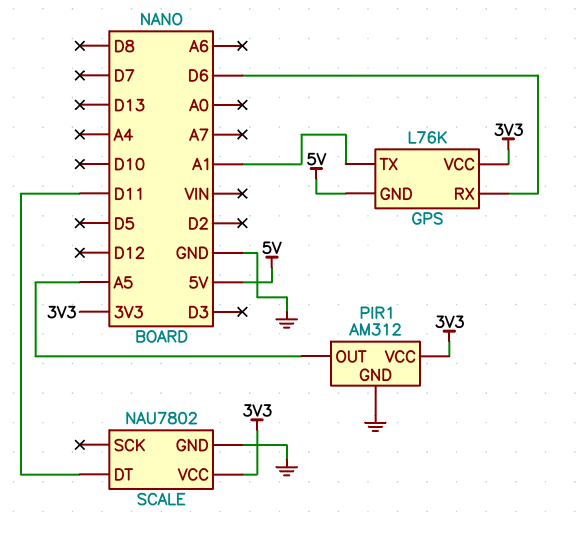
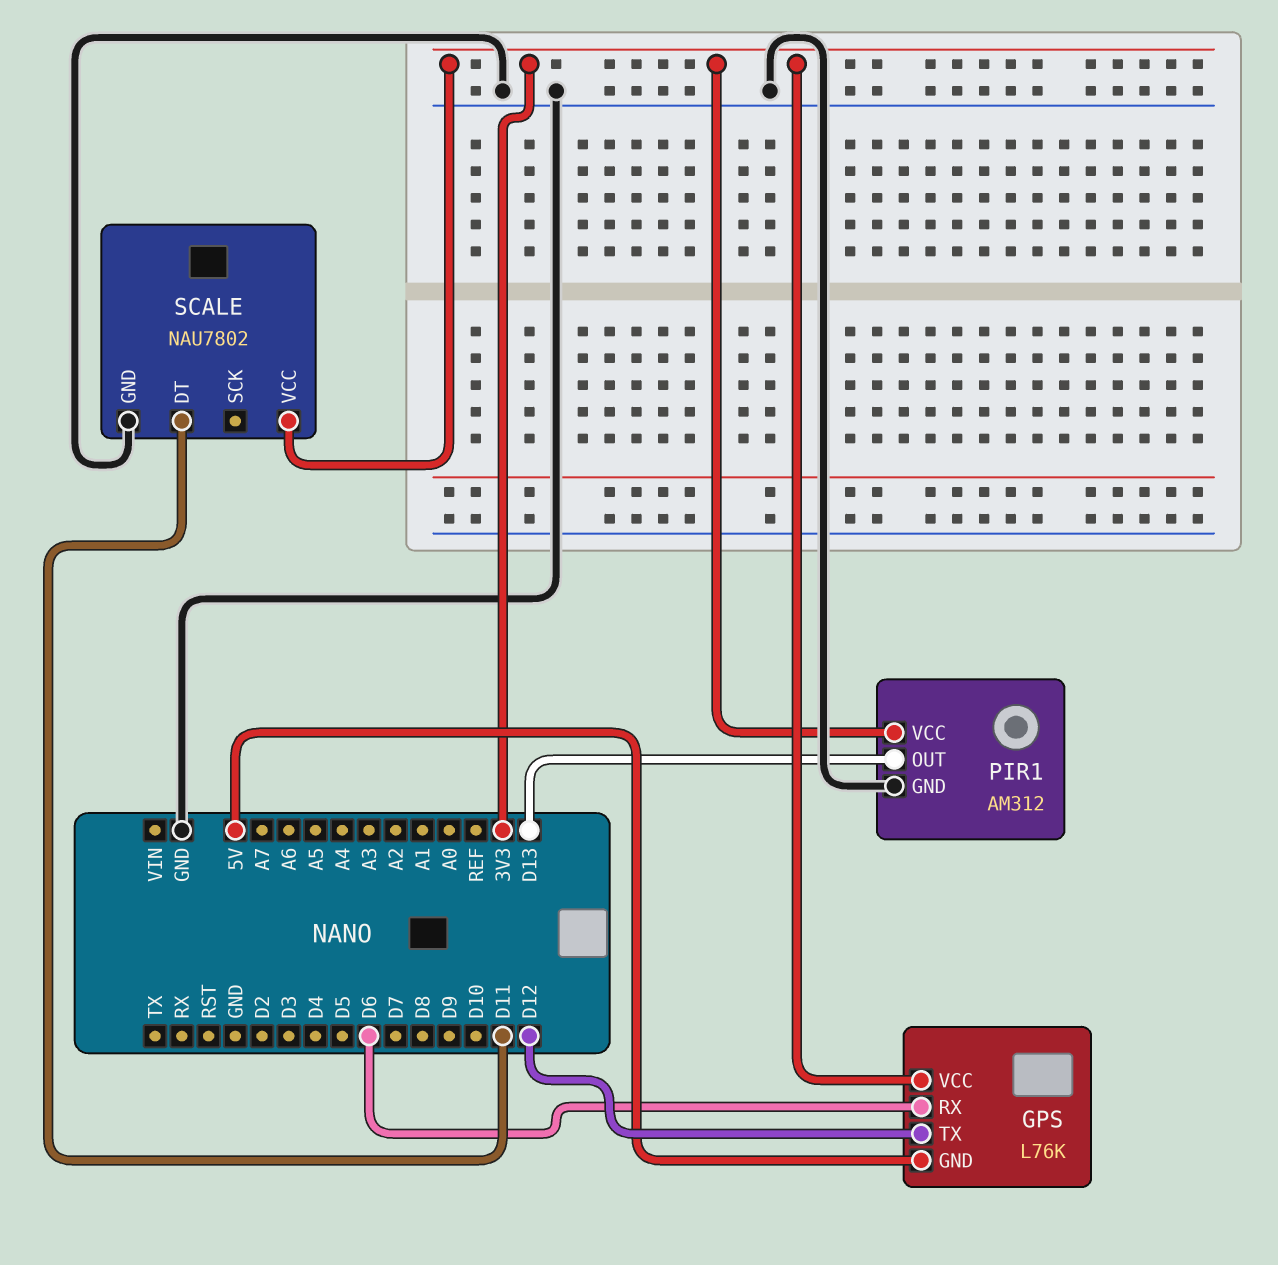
GPS pin TX: A1 -> D12
PIR1 pin OUT: A5 -> D13

